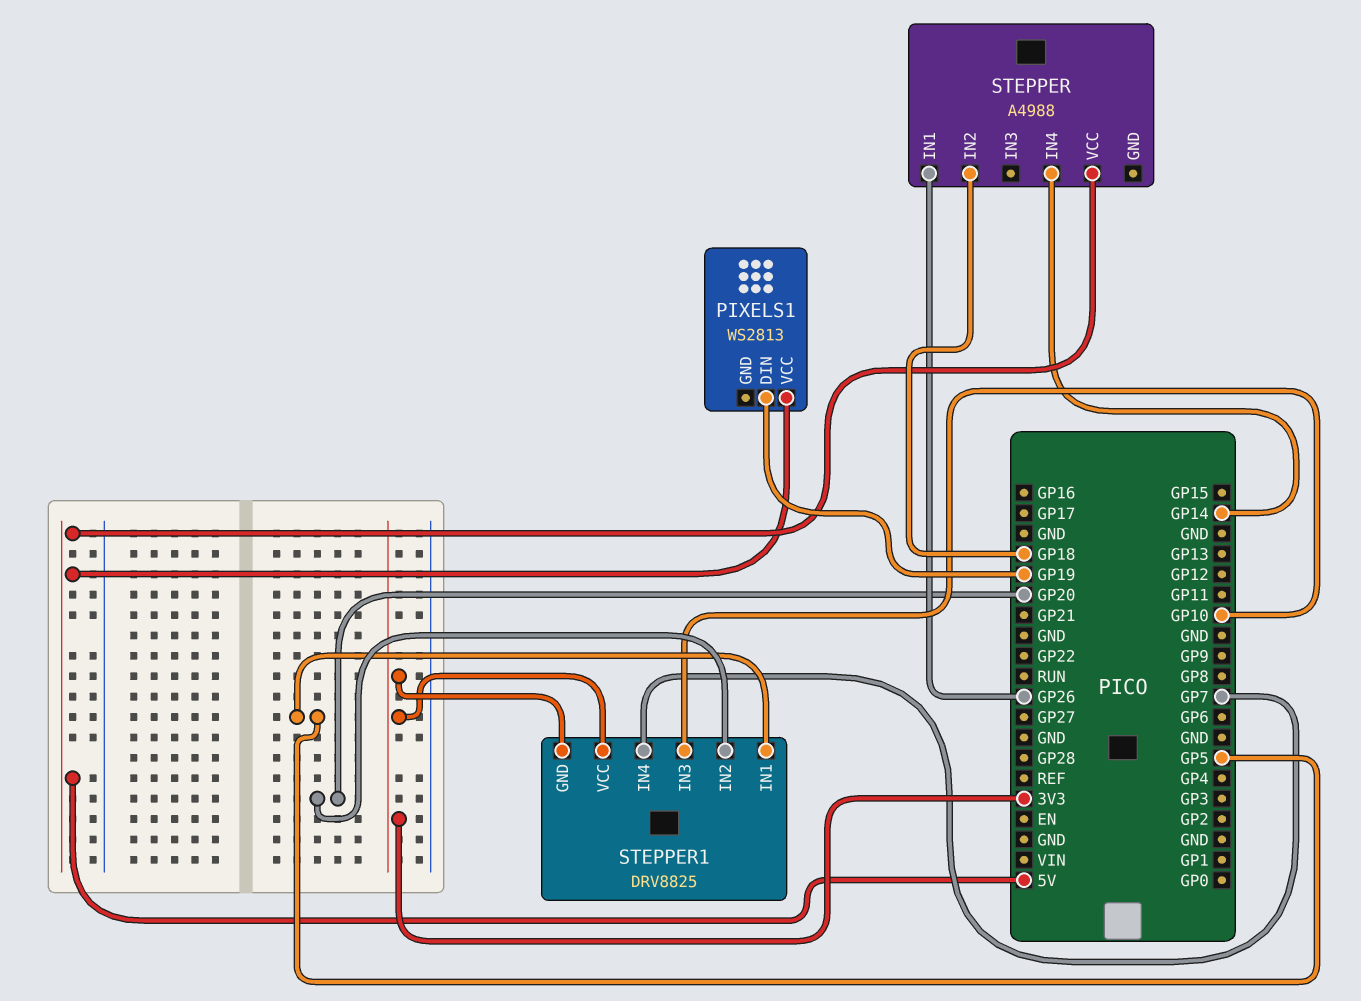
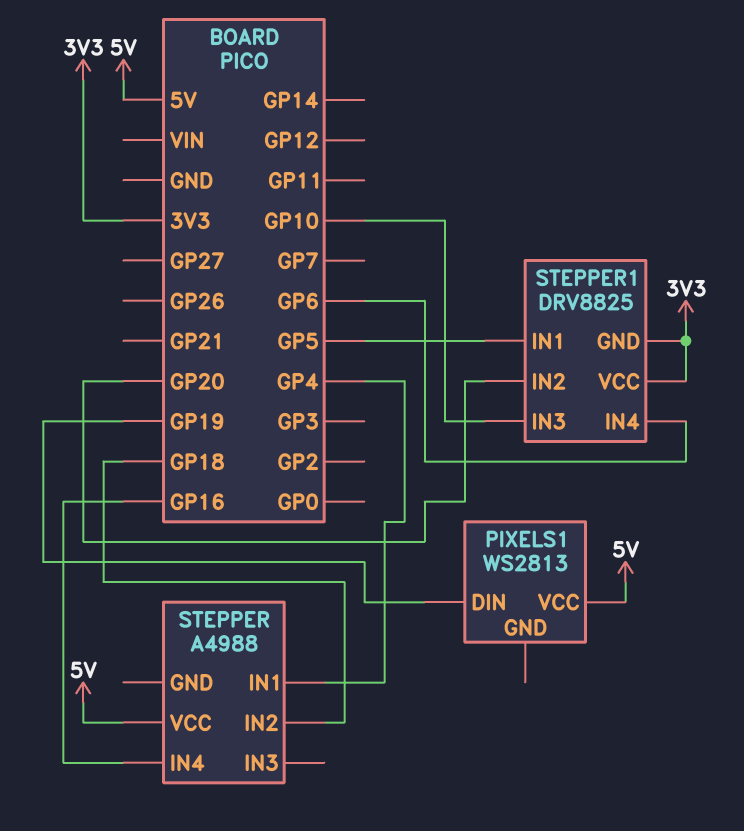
STEPPER pin IN1: GP26 -> GP4
STEPPER pin IN4: GP14 -> GP16
STEPPER1 pin IN4: GP7 -> GP6

